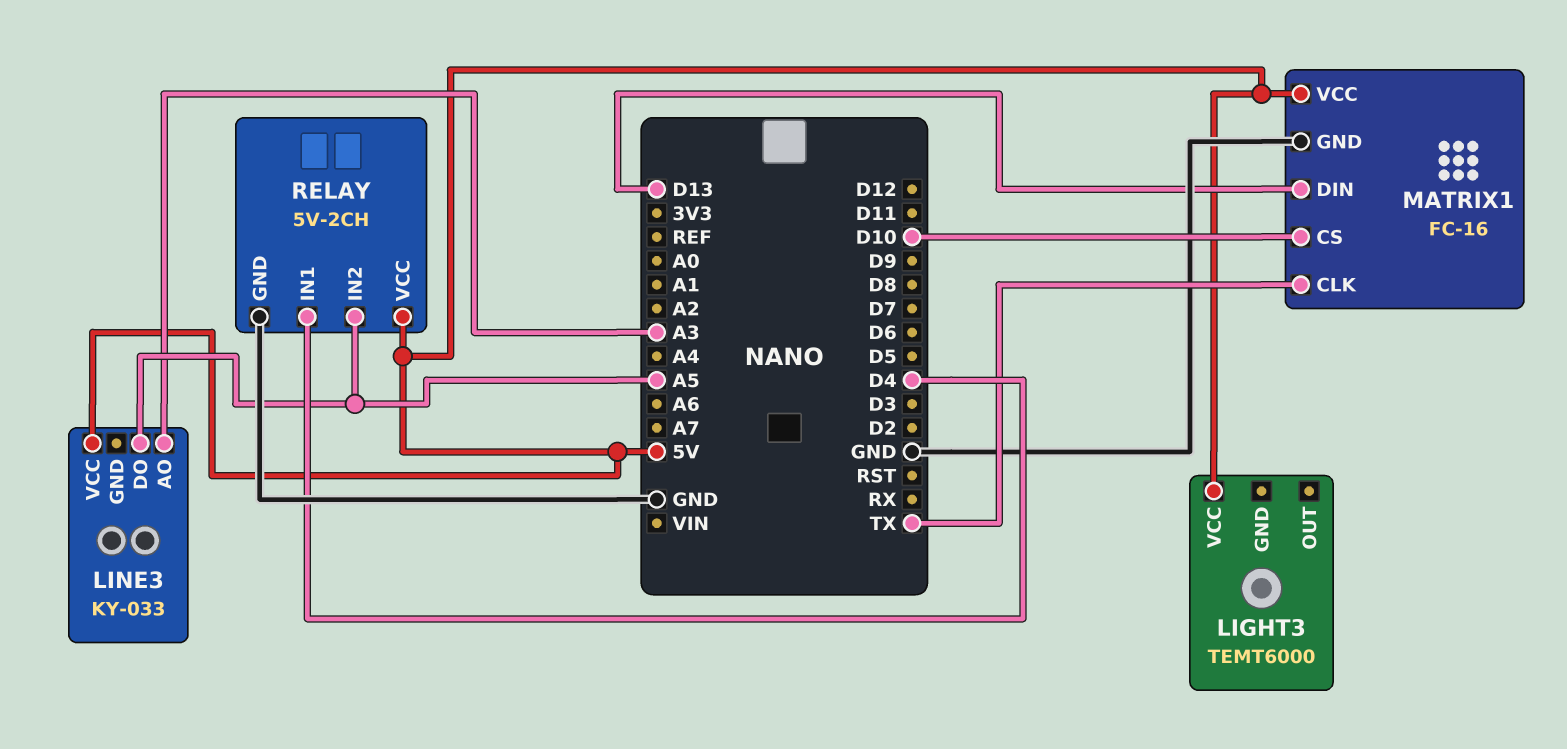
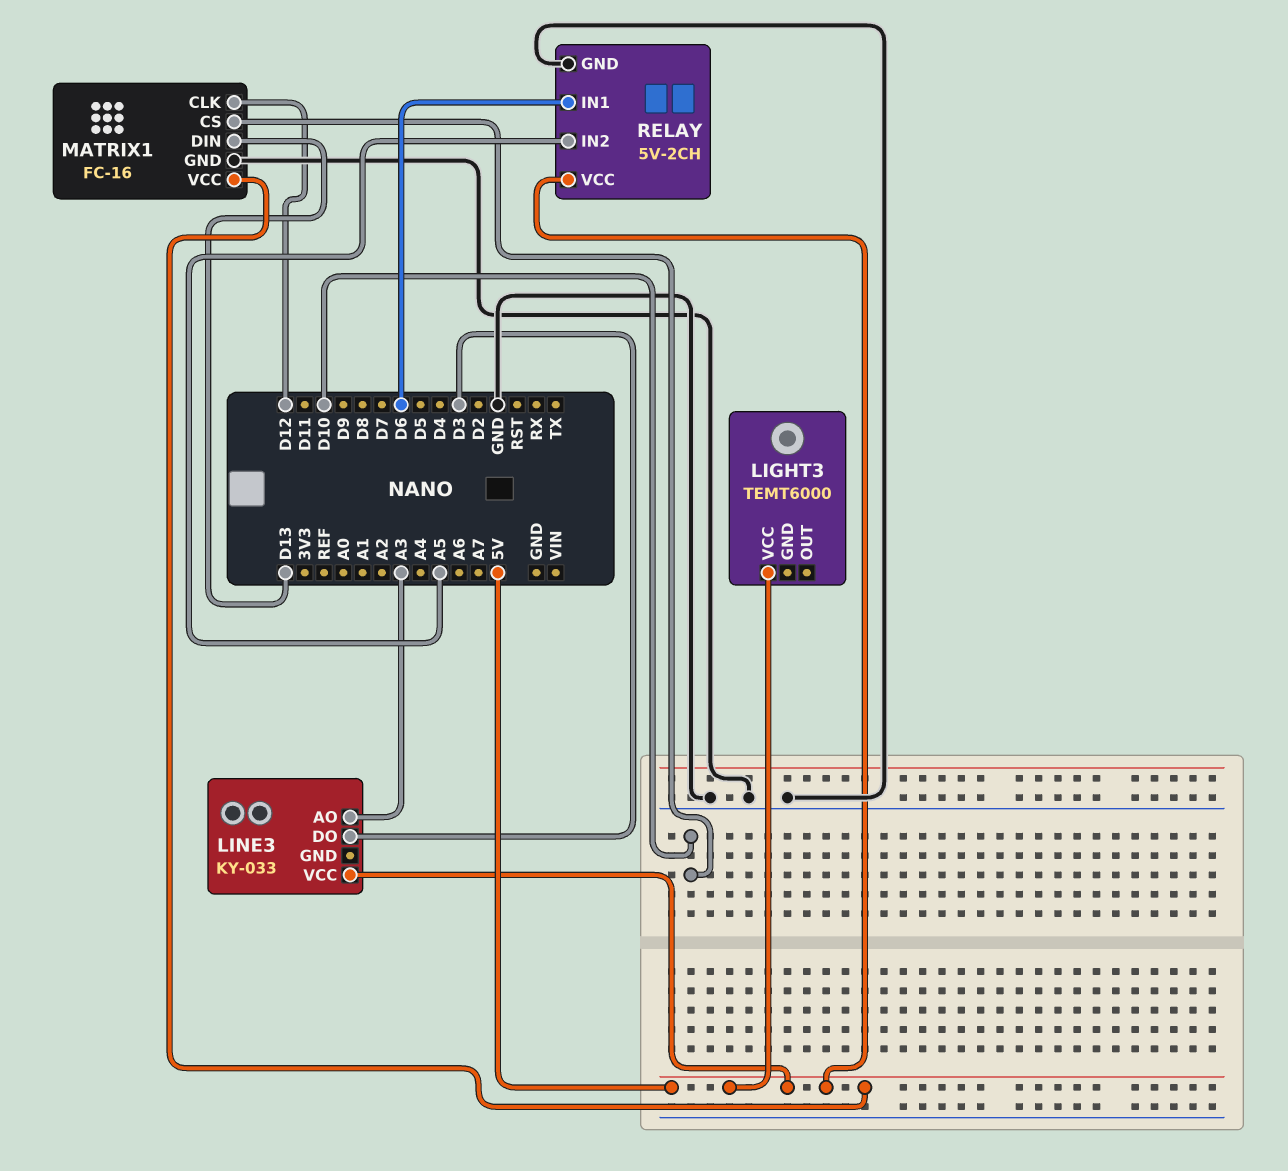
LINE3 pin DO: A5 -> D3
MATRIX1 pin CLK: TX -> D12
RELAY pin IN1: D4 -> D6

